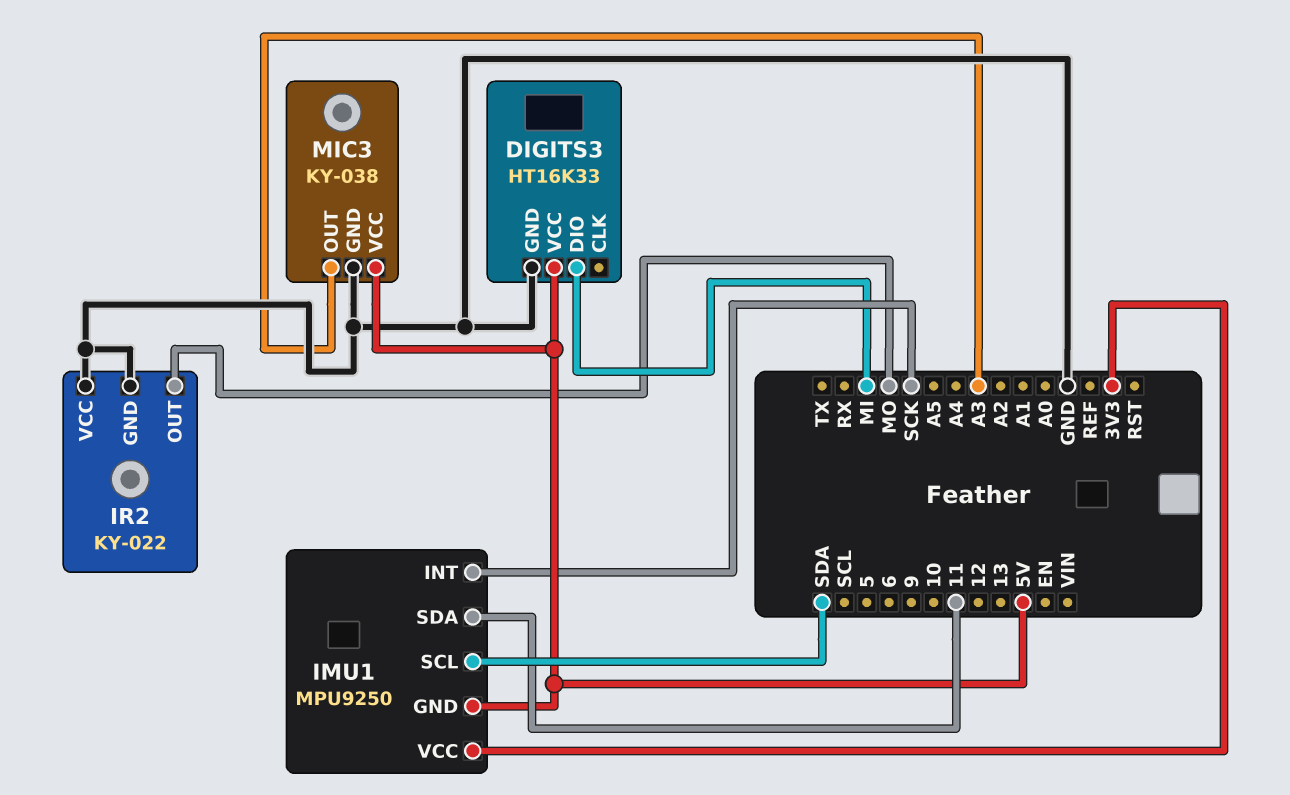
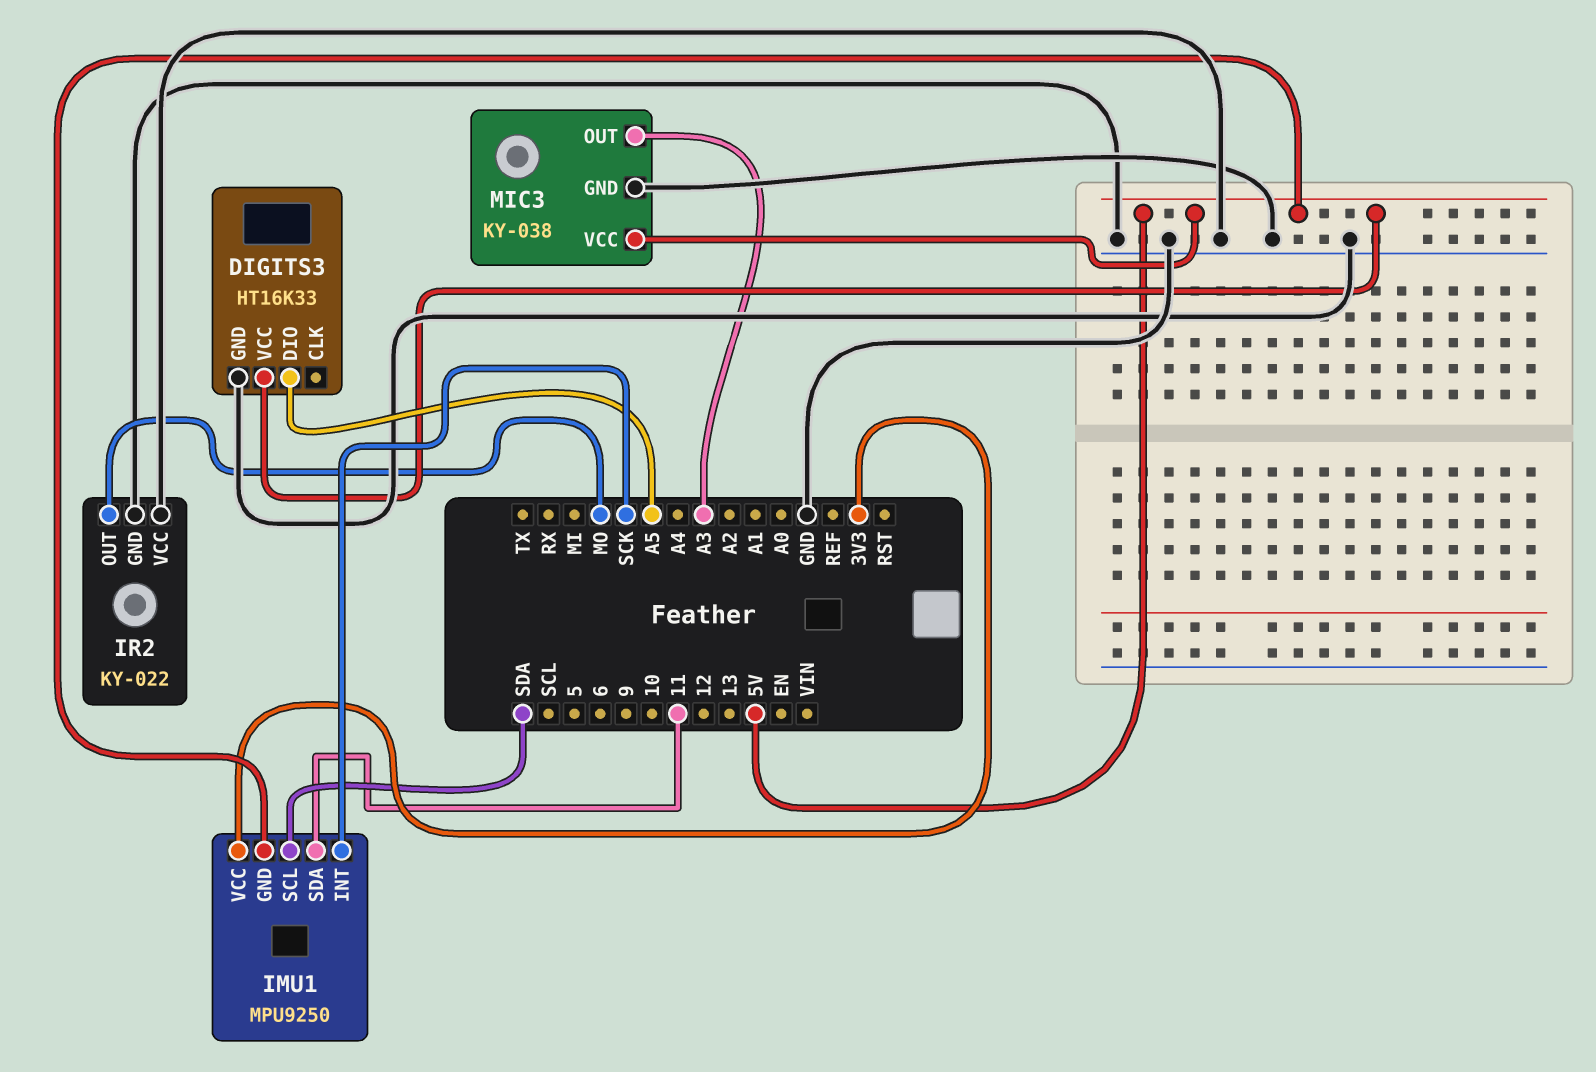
DIGITS3 pin DIO: MI -> A5

